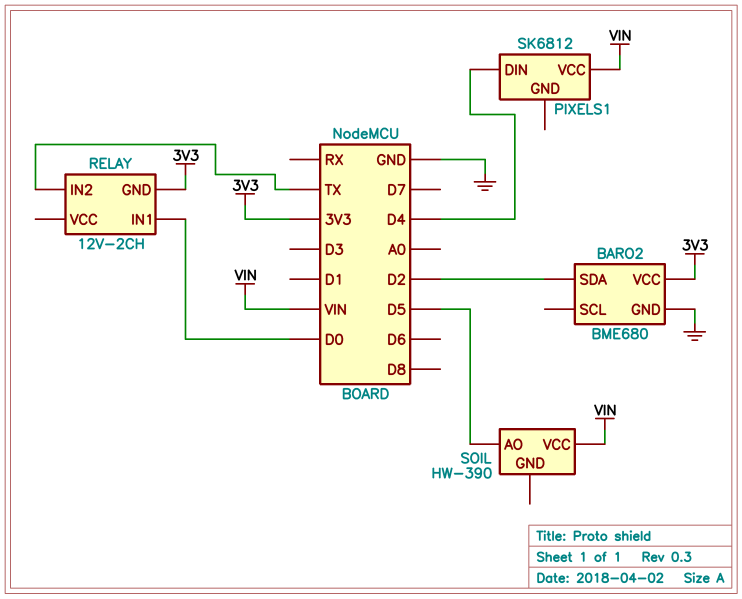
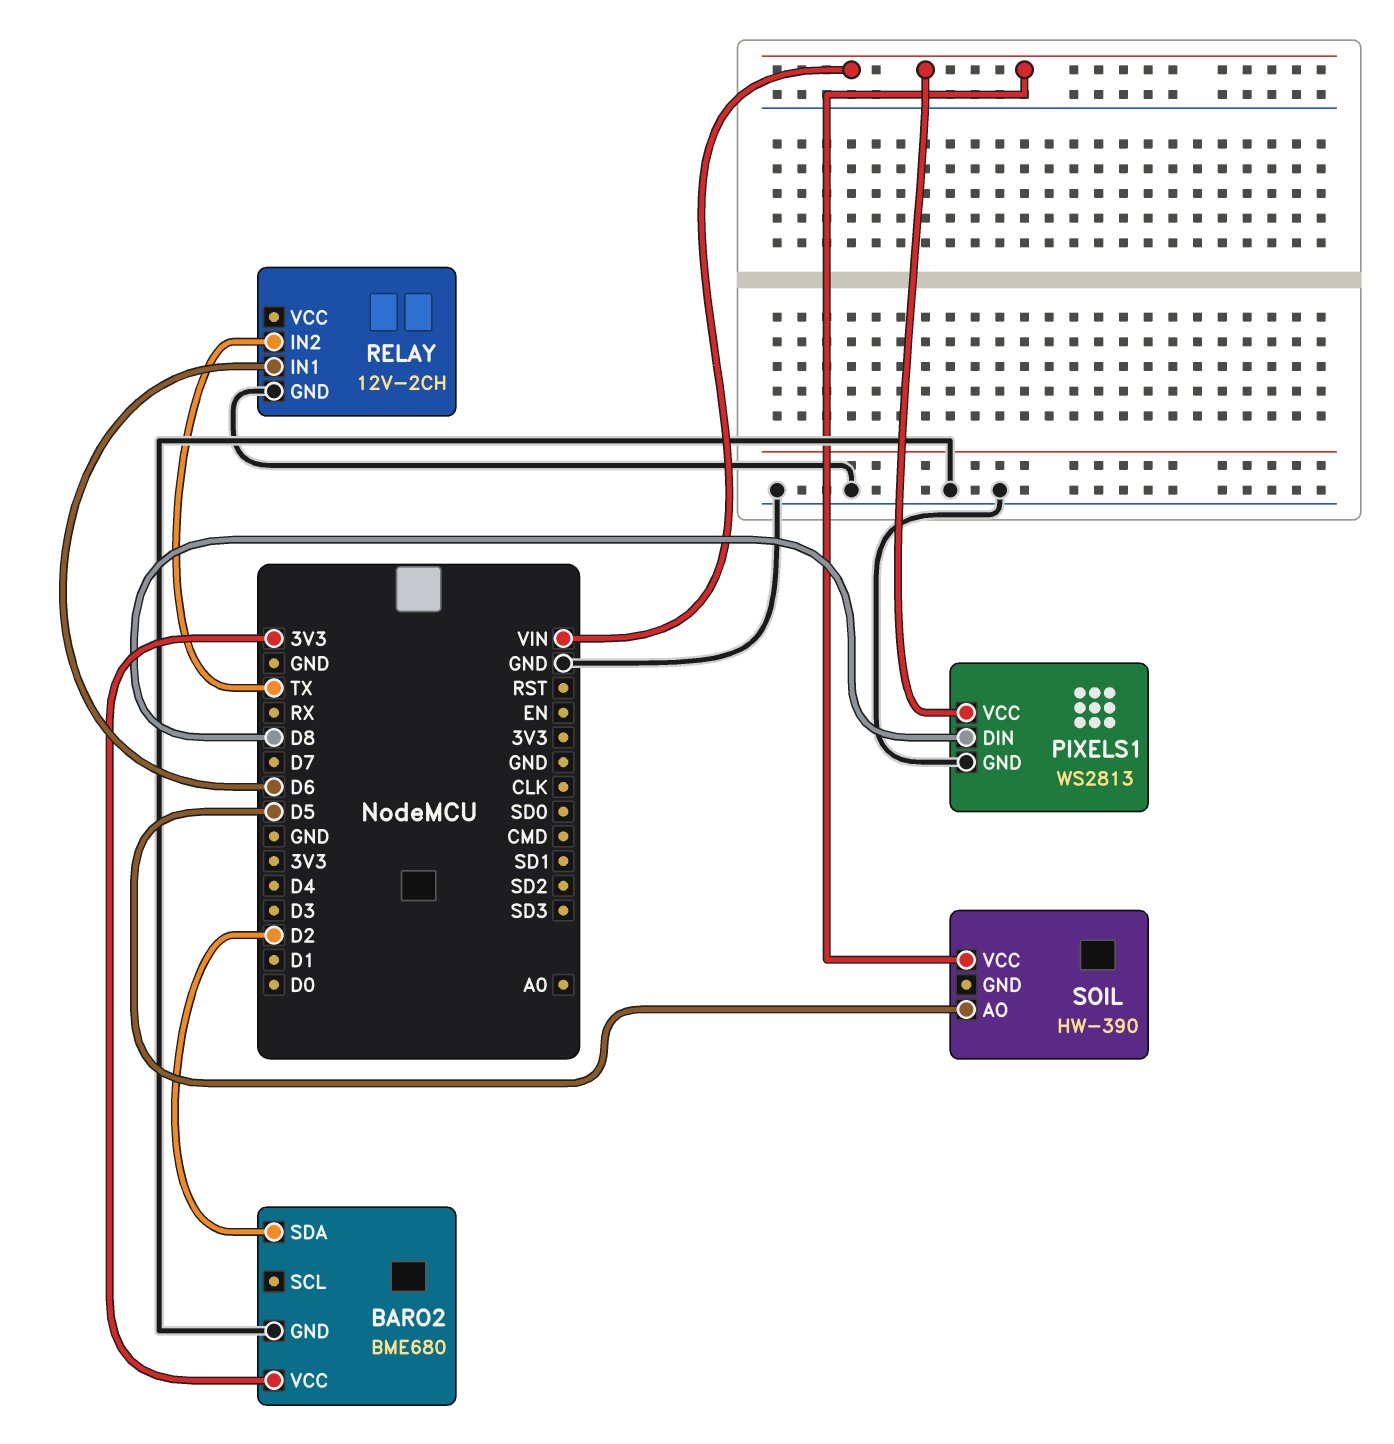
PIXELS1: SK6812 -> WS2813
PIXELS1 pin DIN: D4 -> D8
PIXELS1 pin GND: none -> GND
RELAY pin GND: 3V3 -> GND
RELAY pin IN1: D0 -> D6

